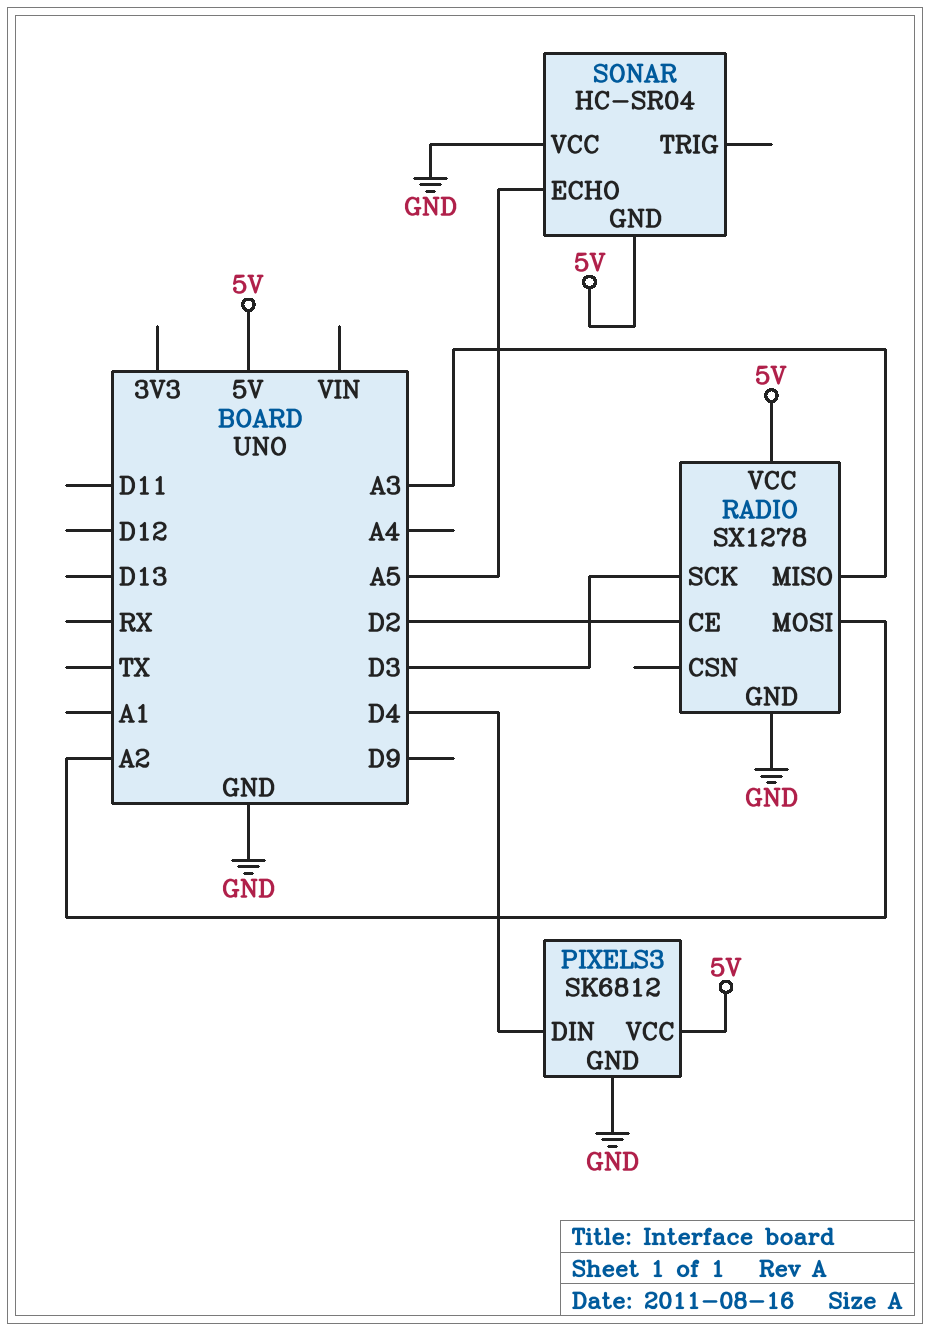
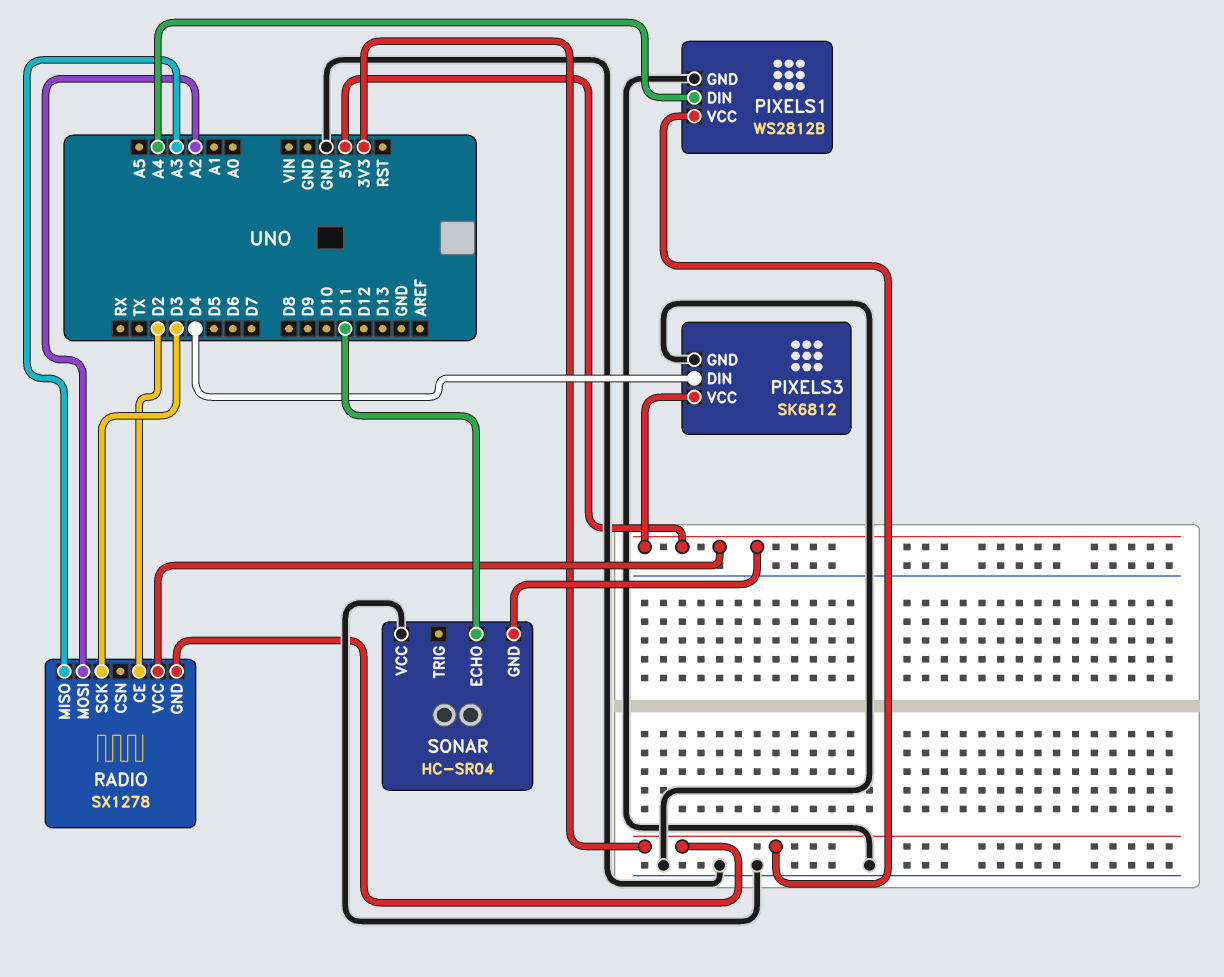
PIXELS1: none -> WS2812B
PIXELS1 pin DIN: none -> A4
PIXELS1 pin GND: none -> GND
PIXELS1 pin VCC: none -> 3V3
RADIO pin GND: GND -> 3V3
SONAR pin ECHO: A5 -> D11

